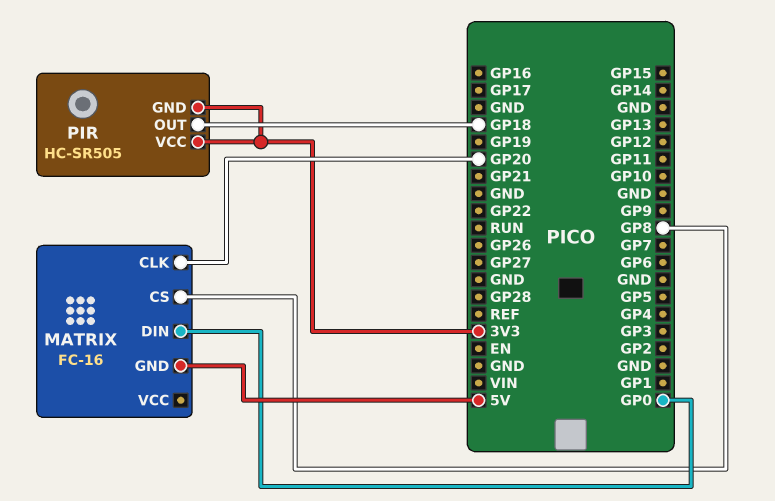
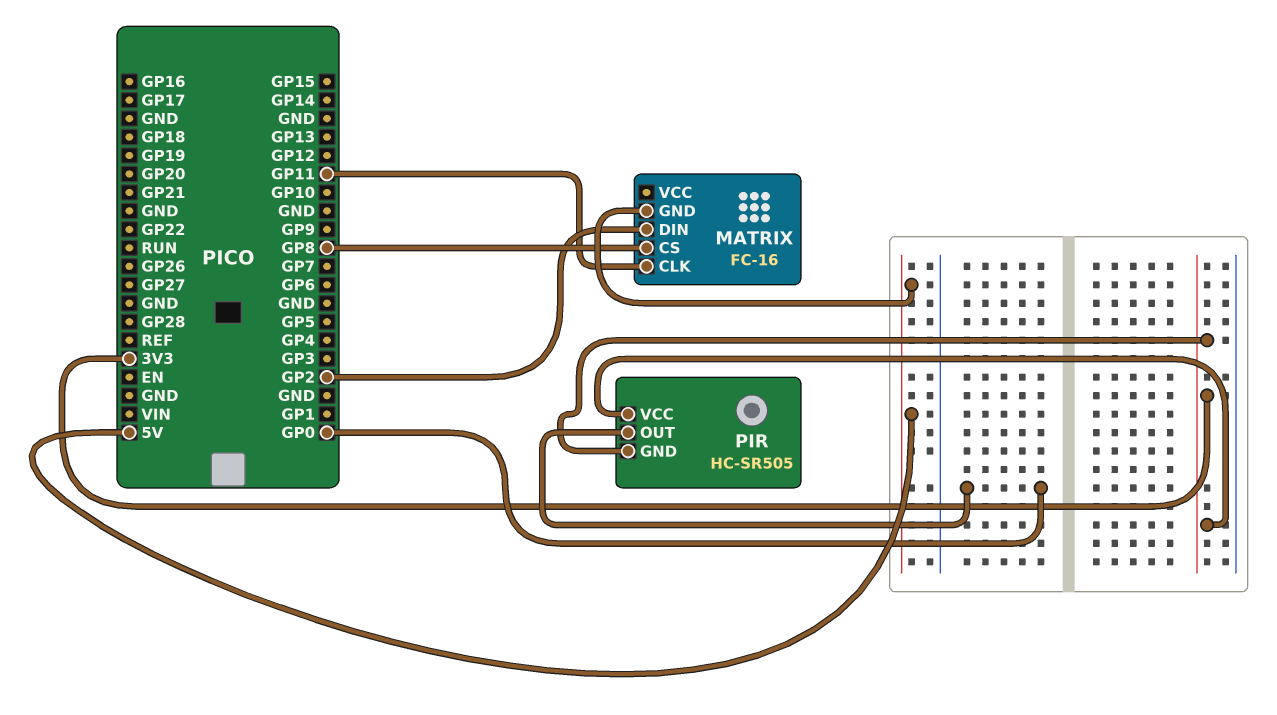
MATRIX pin CLK: GP20 -> GP11
MATRIX pin DIN: GP0 -> GP2
PIR pin OUT: GP18 -> GP0

